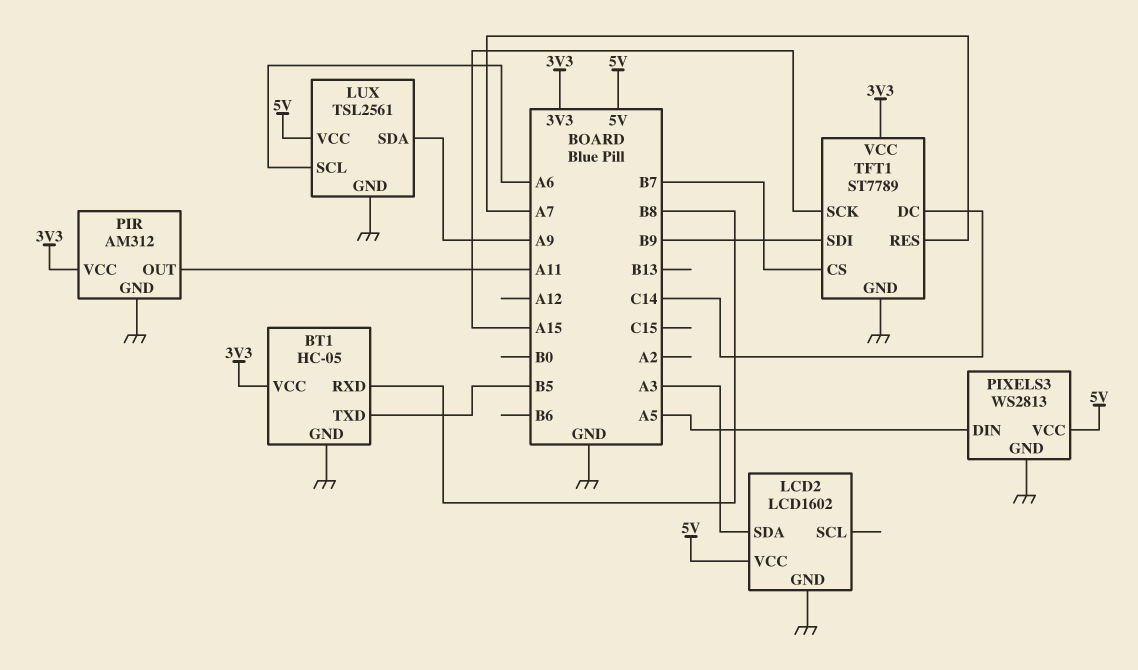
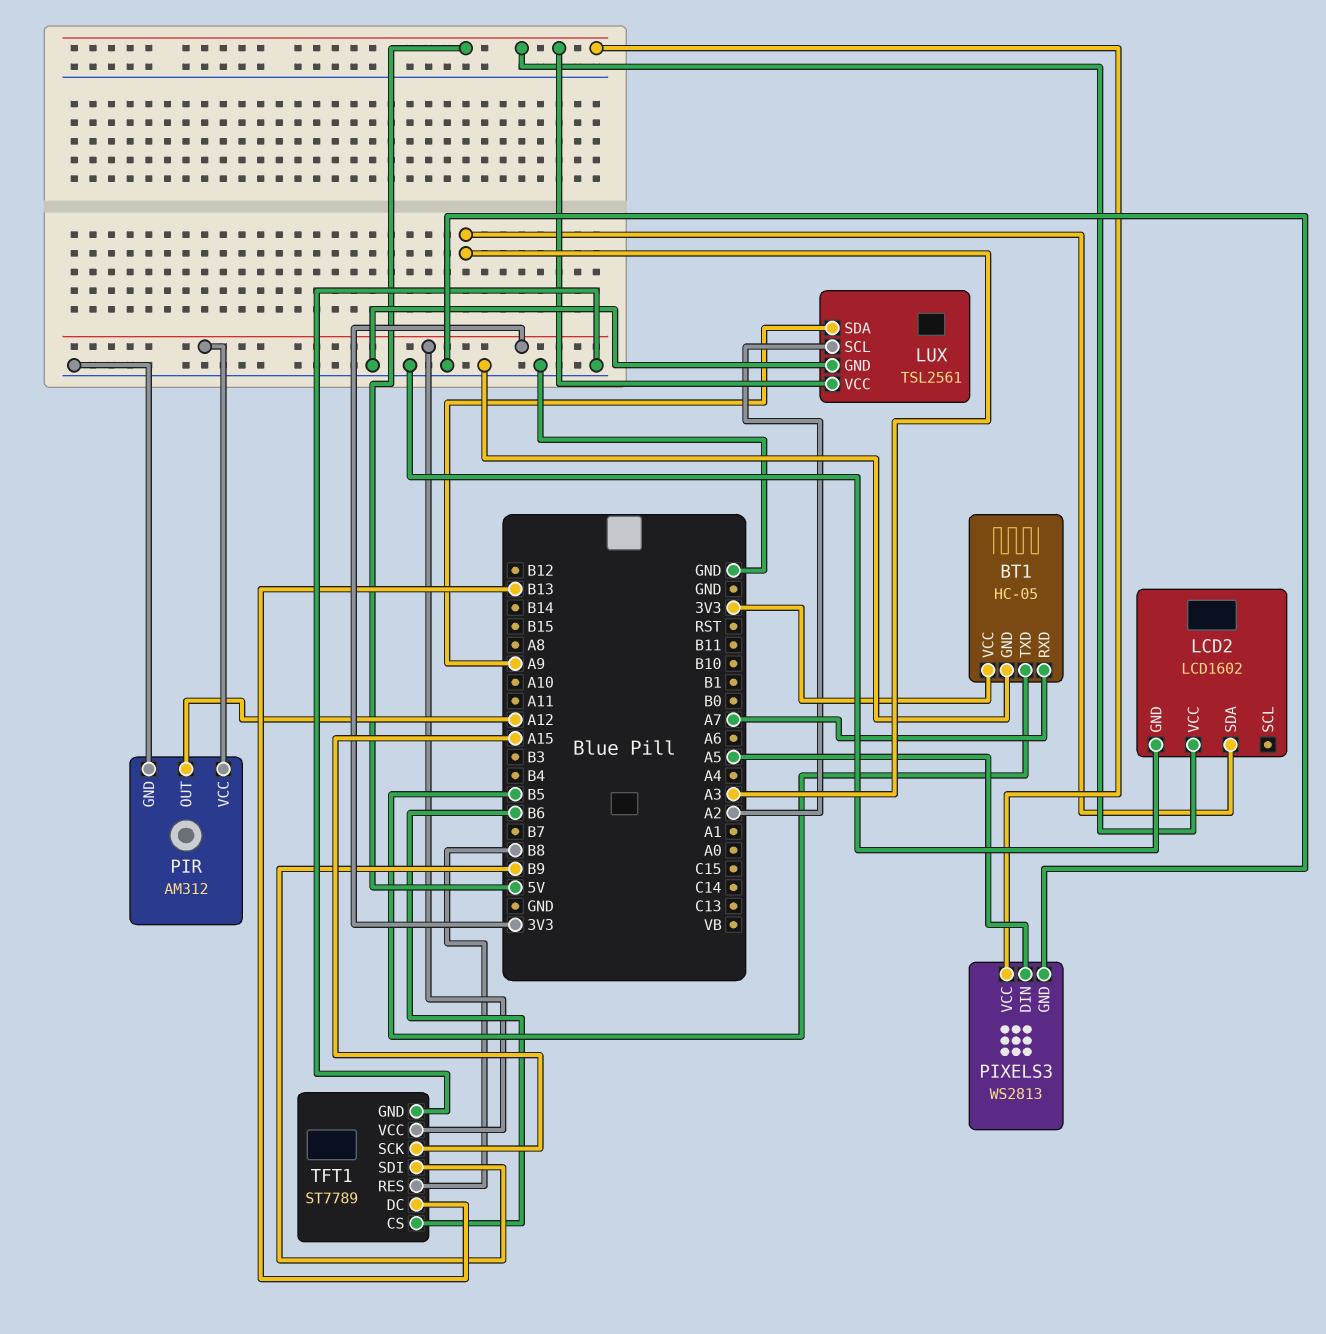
BT1 pin RXD: B8 -> A7
LUX pin SCL: A6 -> A2
PIR pin OUT: A11 -> A12
TFT1 pin CS: B7 -> B6
TFT1 pin DC: C14 -> B13
TFT1 pin RES: A7 -> B8

